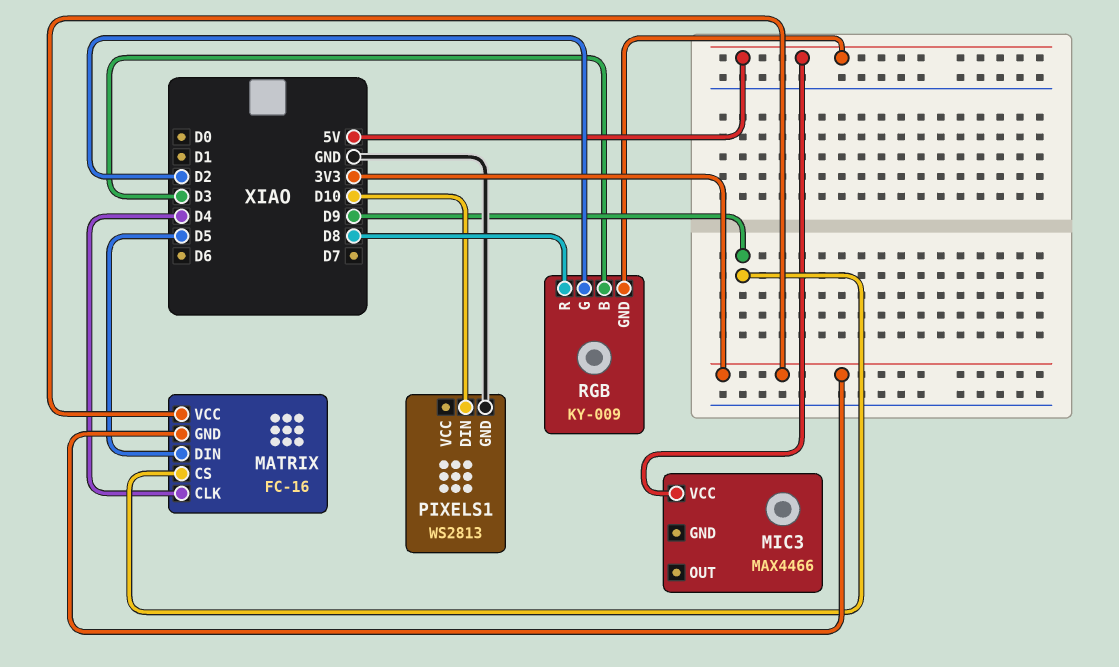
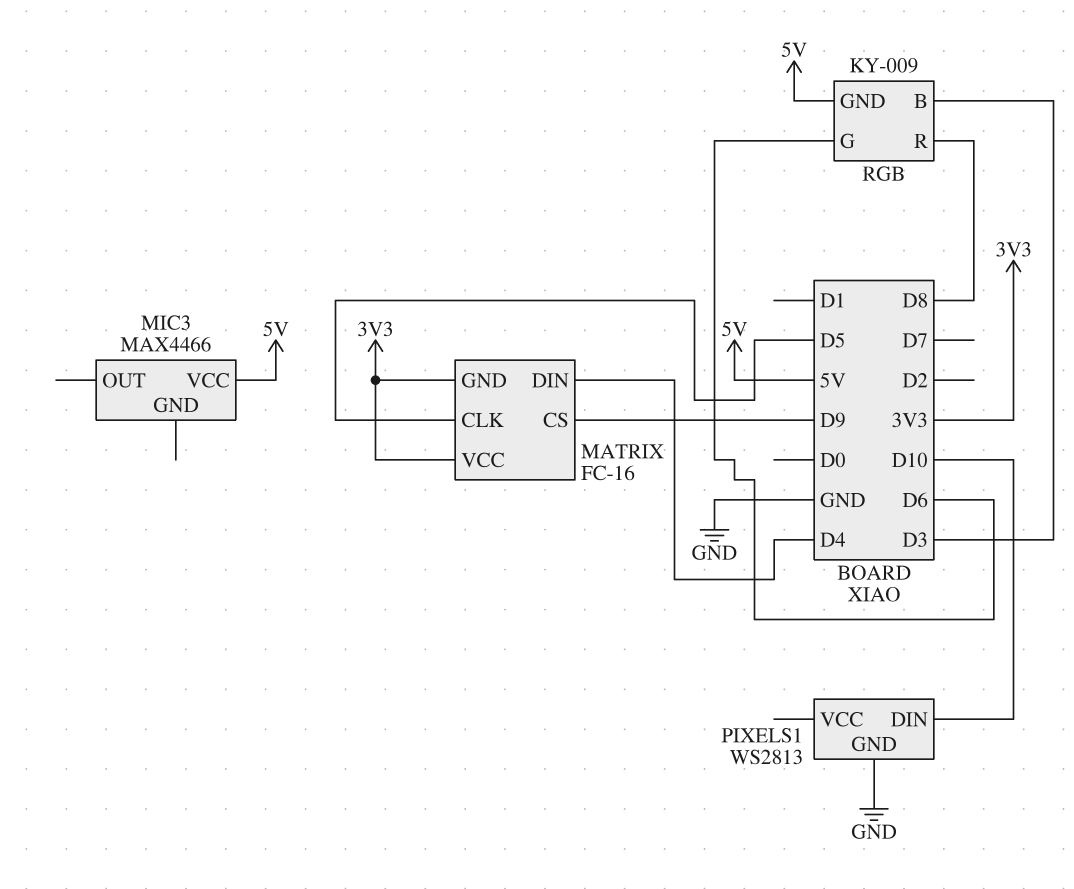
MATRIX pin CLK: D4 -> D5
MATRIX pin DIN: D5 -> D4
RGB pin G: D2 -> D6

